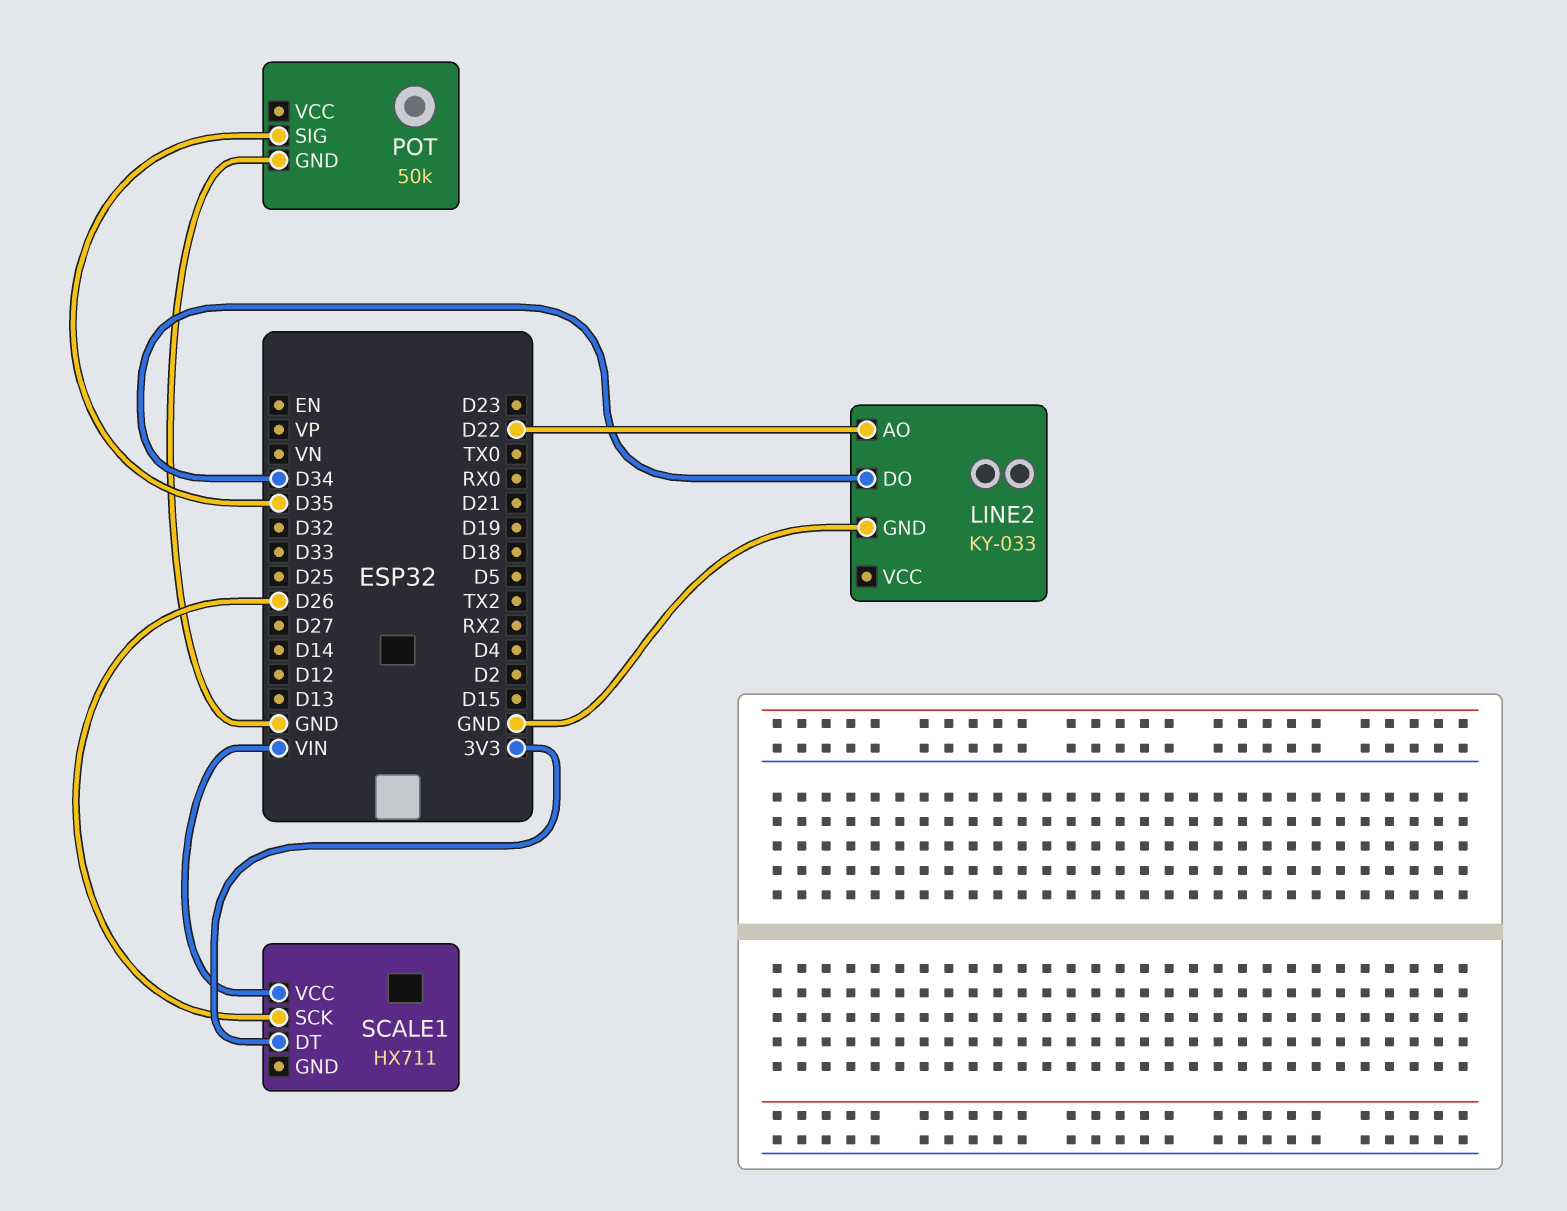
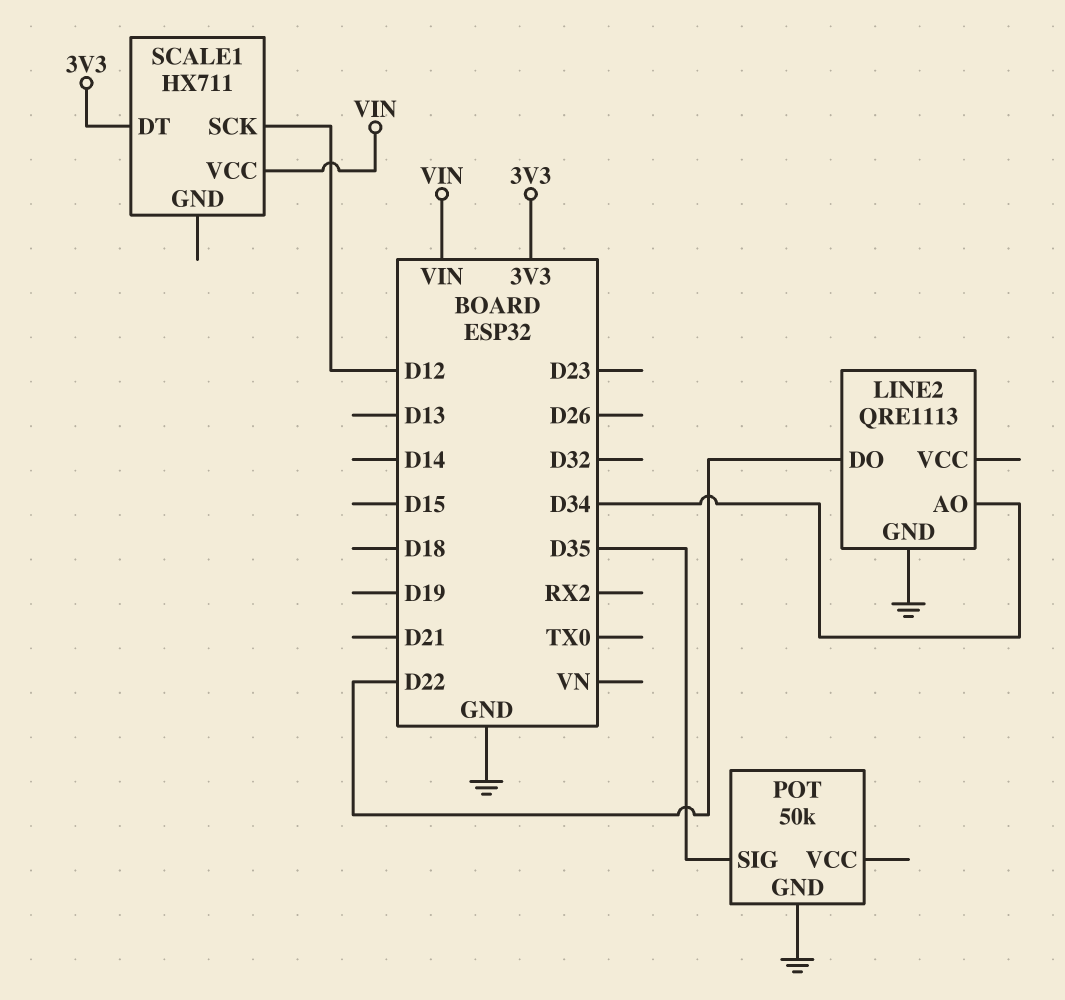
LINE2: KY-033 -> QRE1113
LINE2 pin AO: D22 -> D34
LINE2 pin DO: D34 -> D22
SCALE1 pin SCK: D26 -> D12

